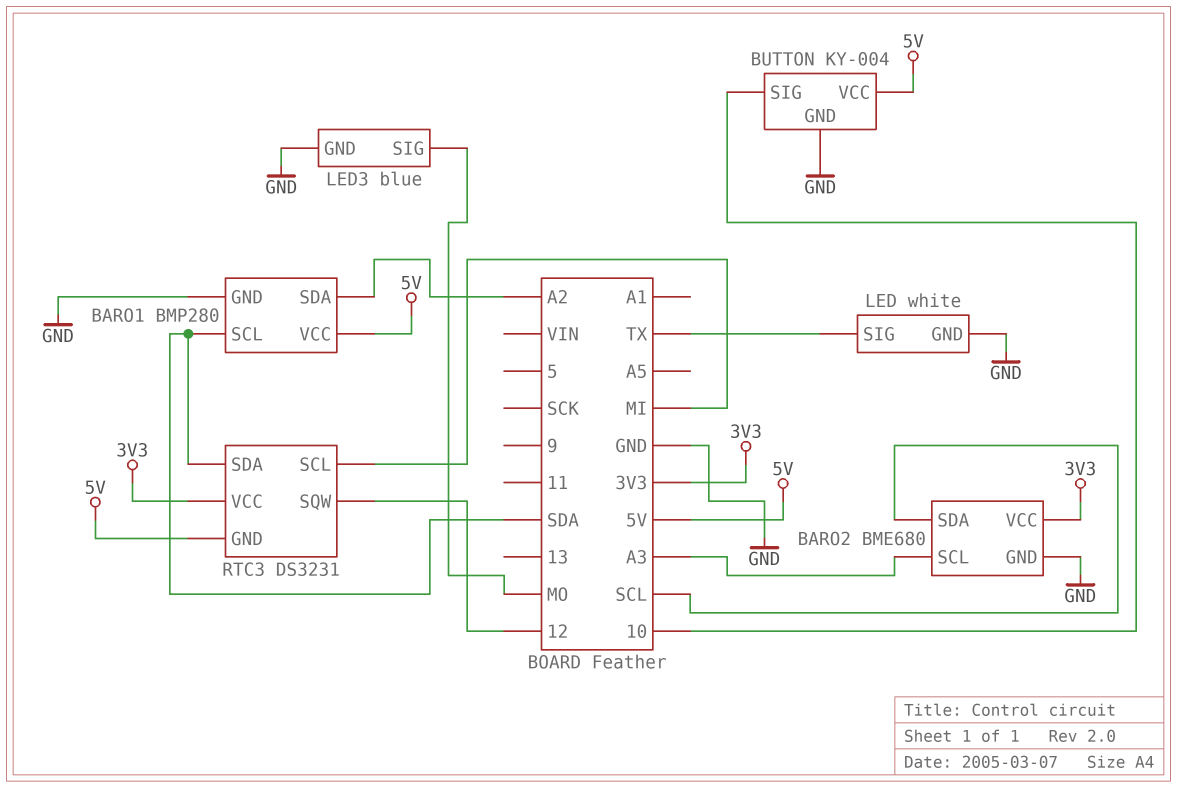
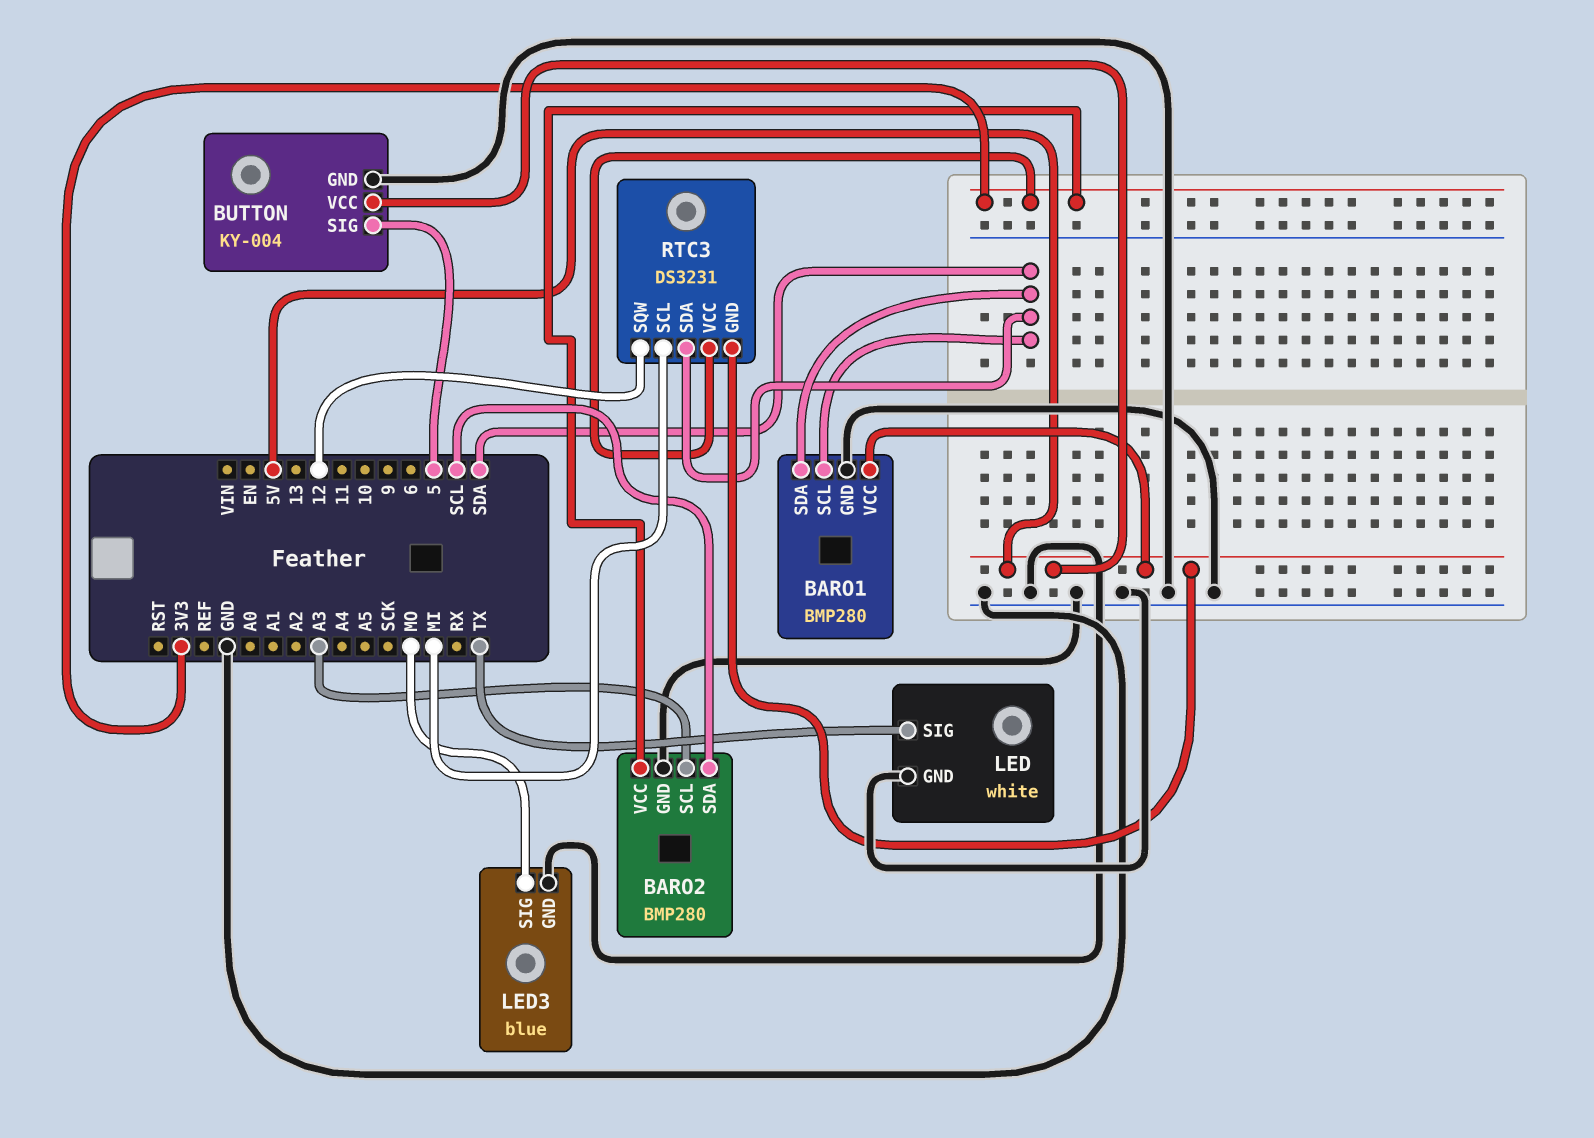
BARO1 pin SDA: A2 -> SDA
BARO2: BME680 -> BMP280
BUTTON pin SIG: 10 -> 5

